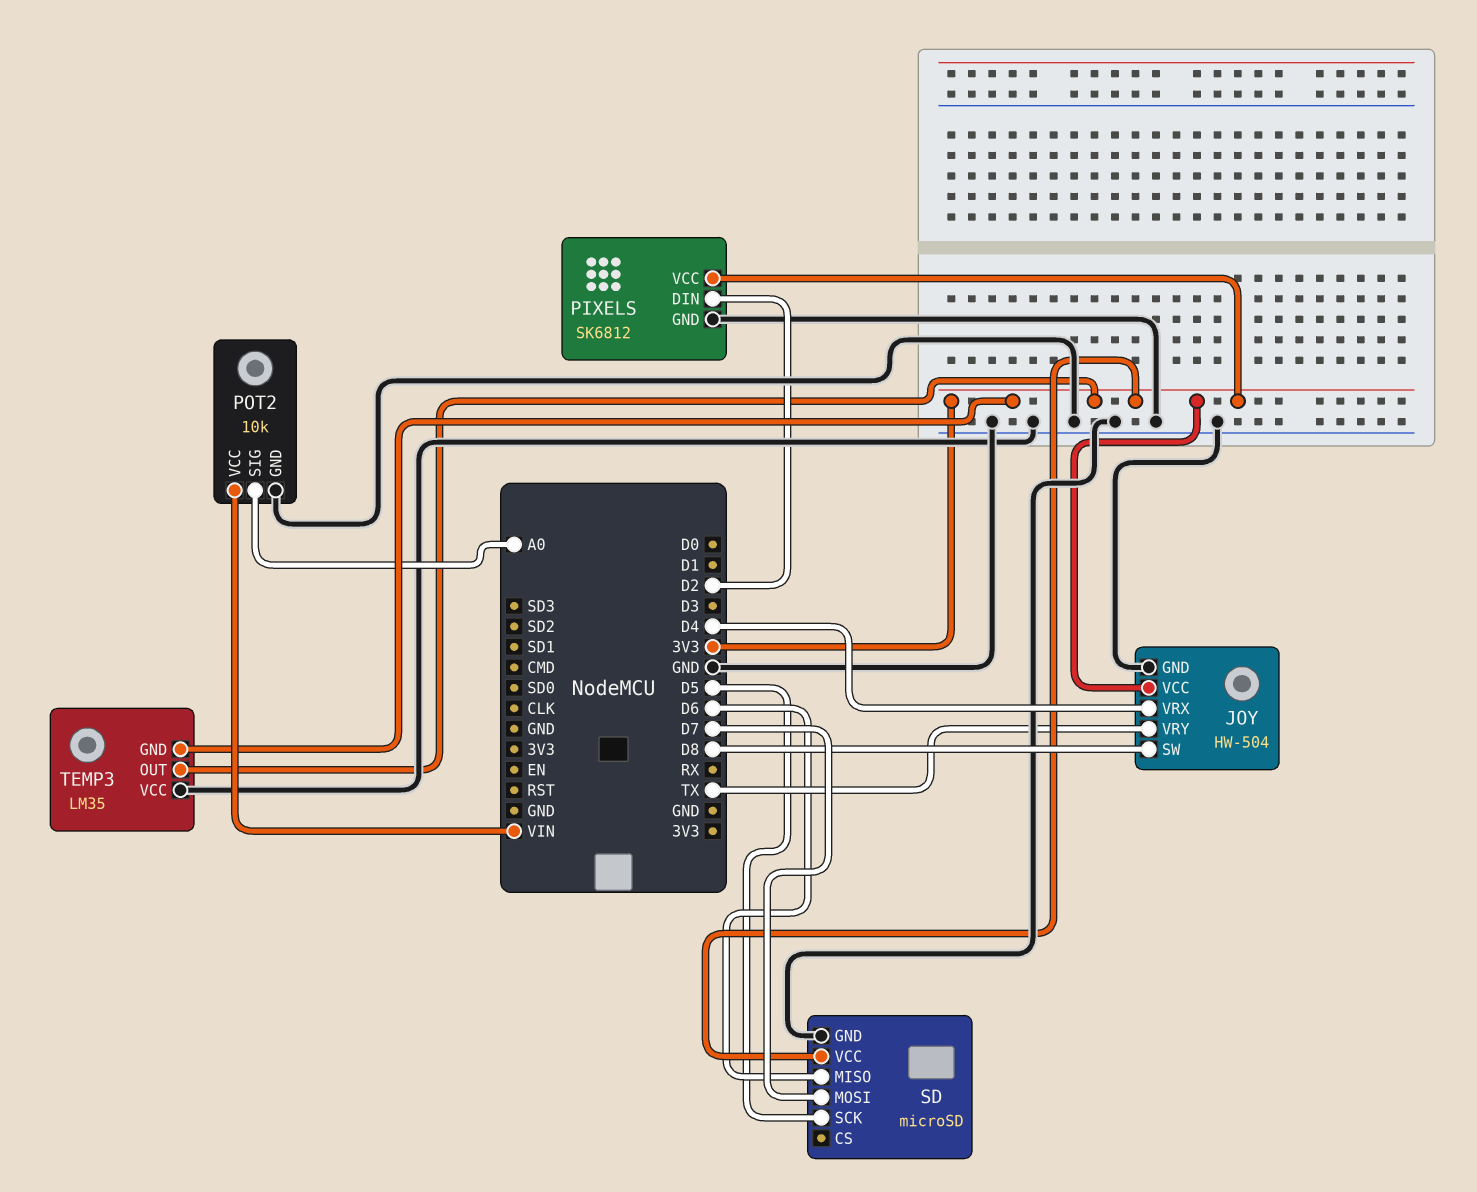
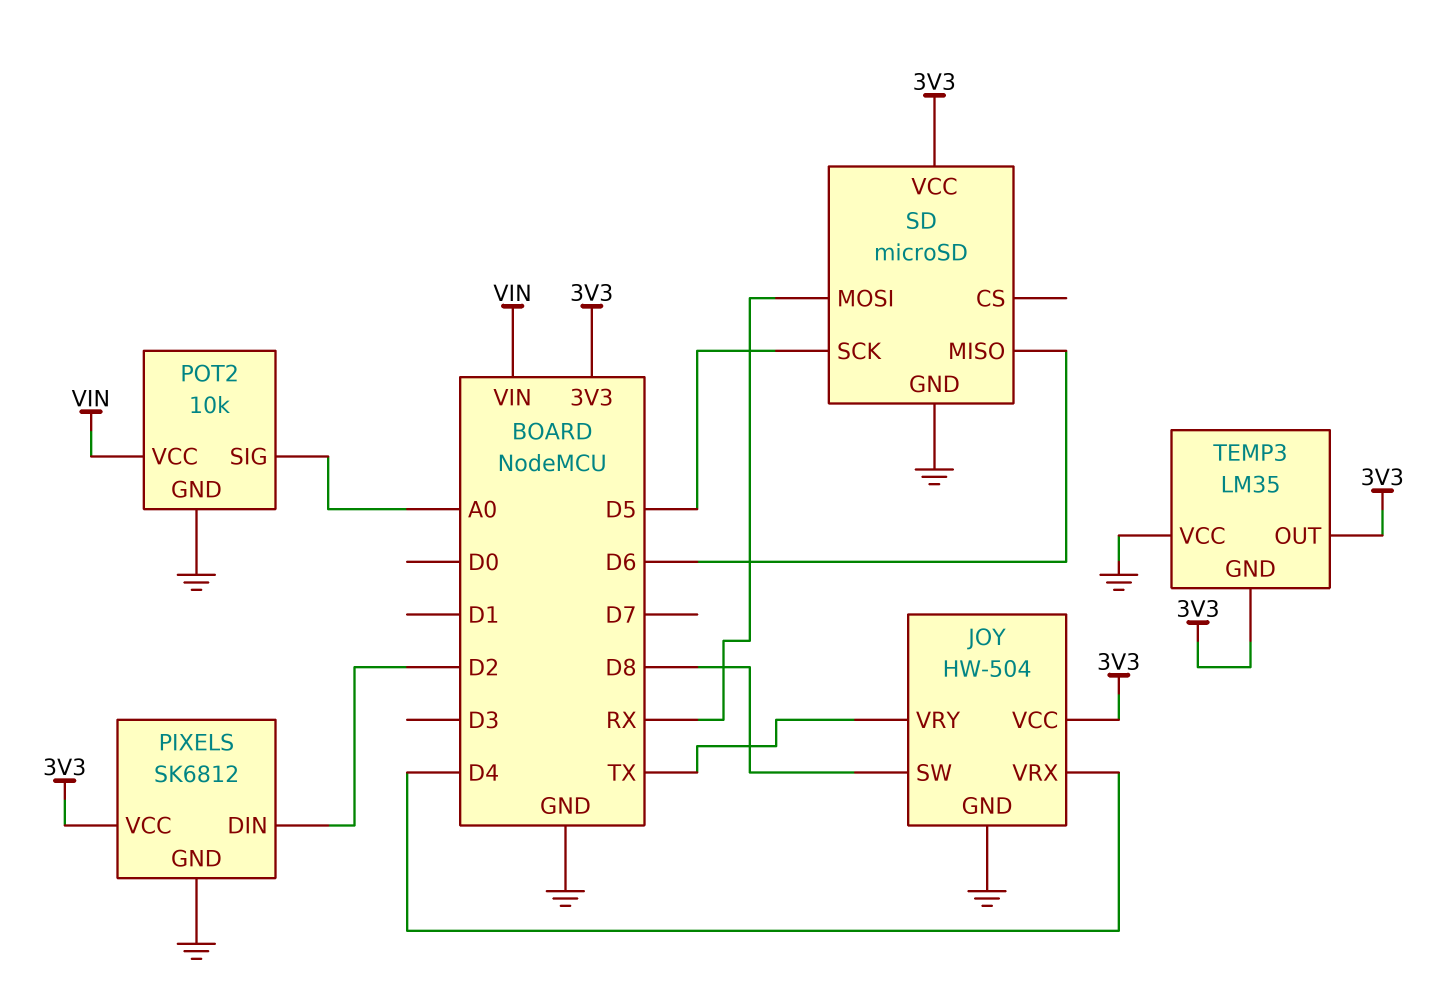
SD pin MOSI: D7 -> RX

